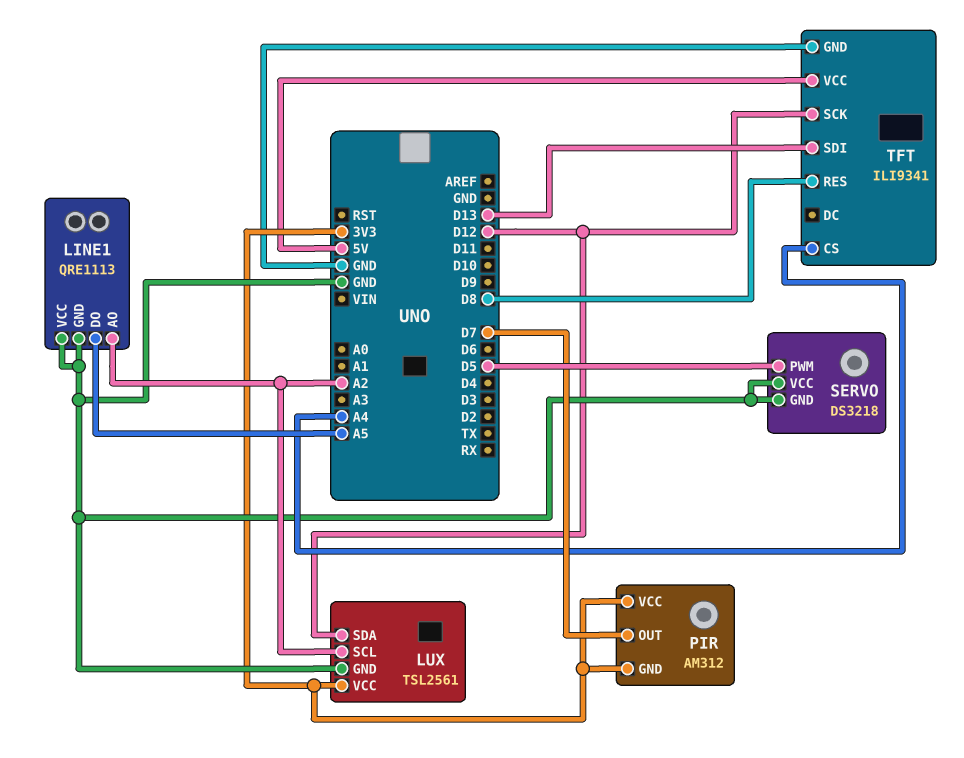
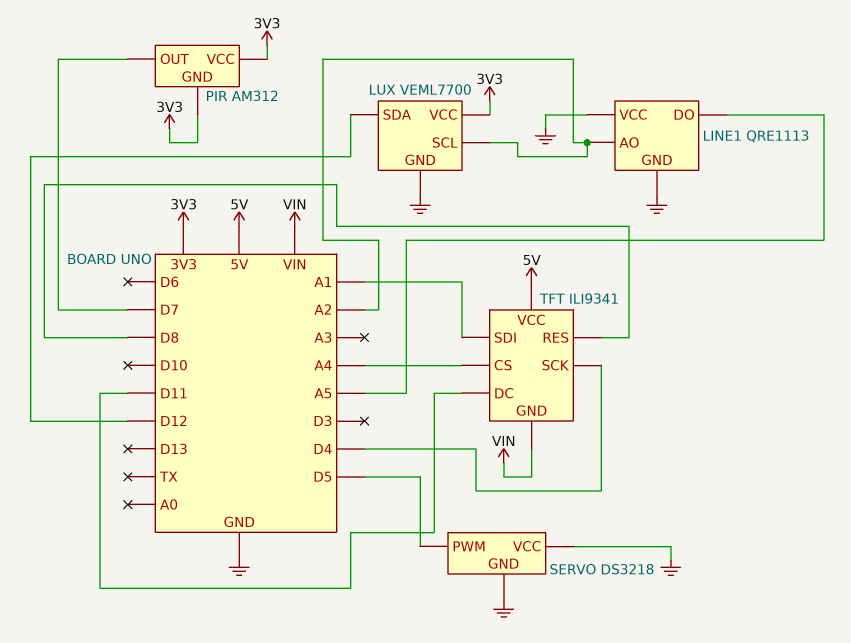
LUX: TSL2561 -> VEML7700
TFT pin DC: none -> D11
TFT pin GND: GND -> VIN
TFT pin SCK: D12 -> D4
TFT pin SDI: D13 -> A1

